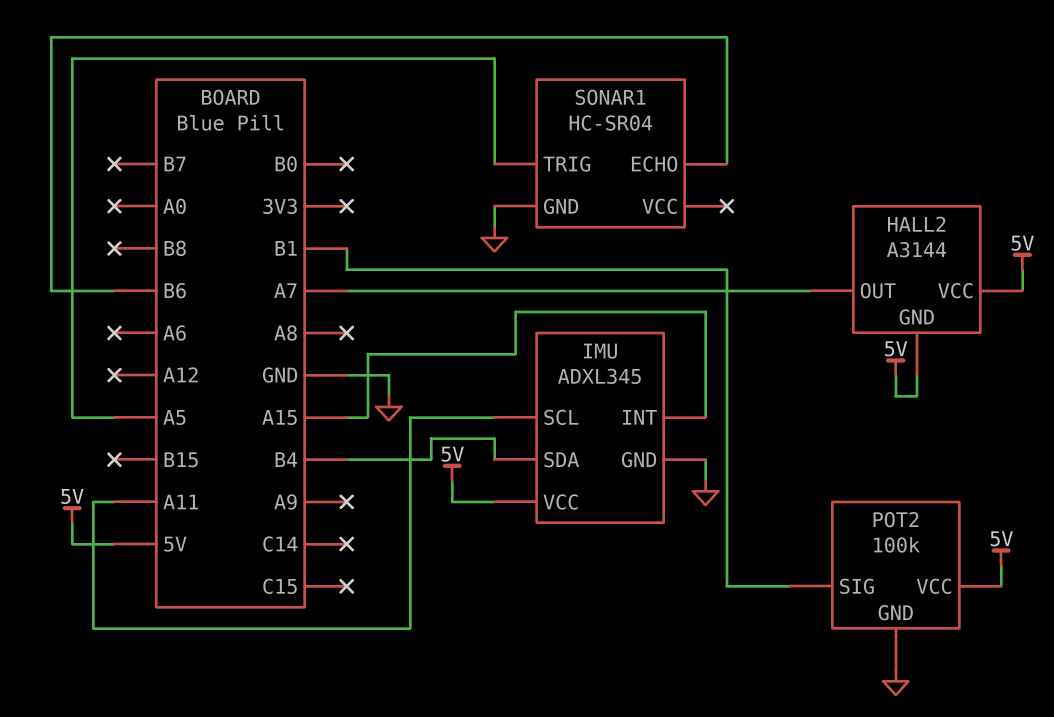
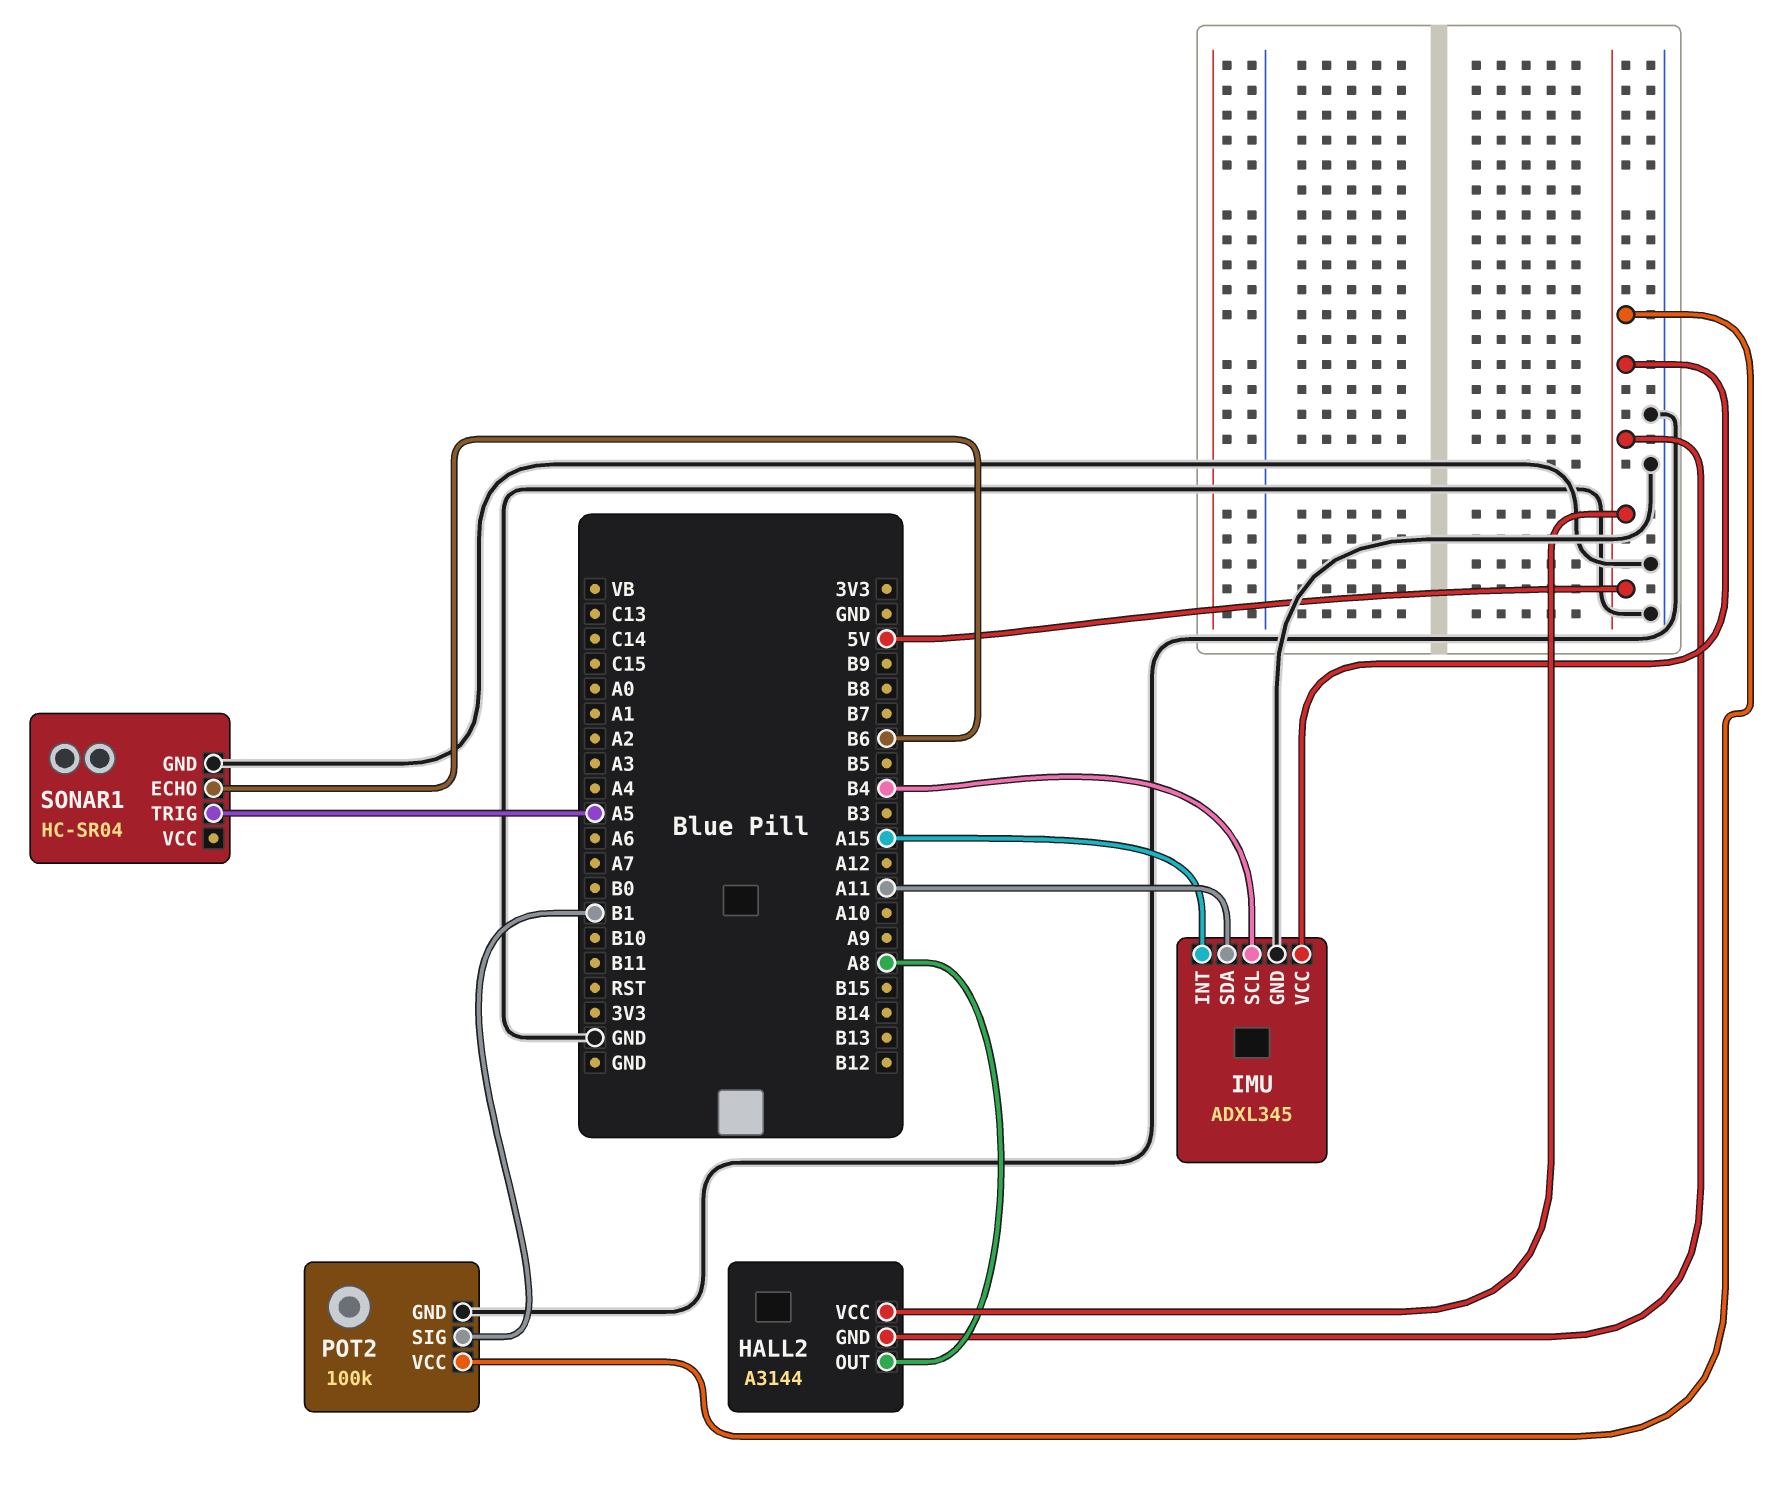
HALL2 pin OUT: A7 -> A8
IMU pin SCL: A11 -> B4
IMU pin SDA: B4 -> A11

